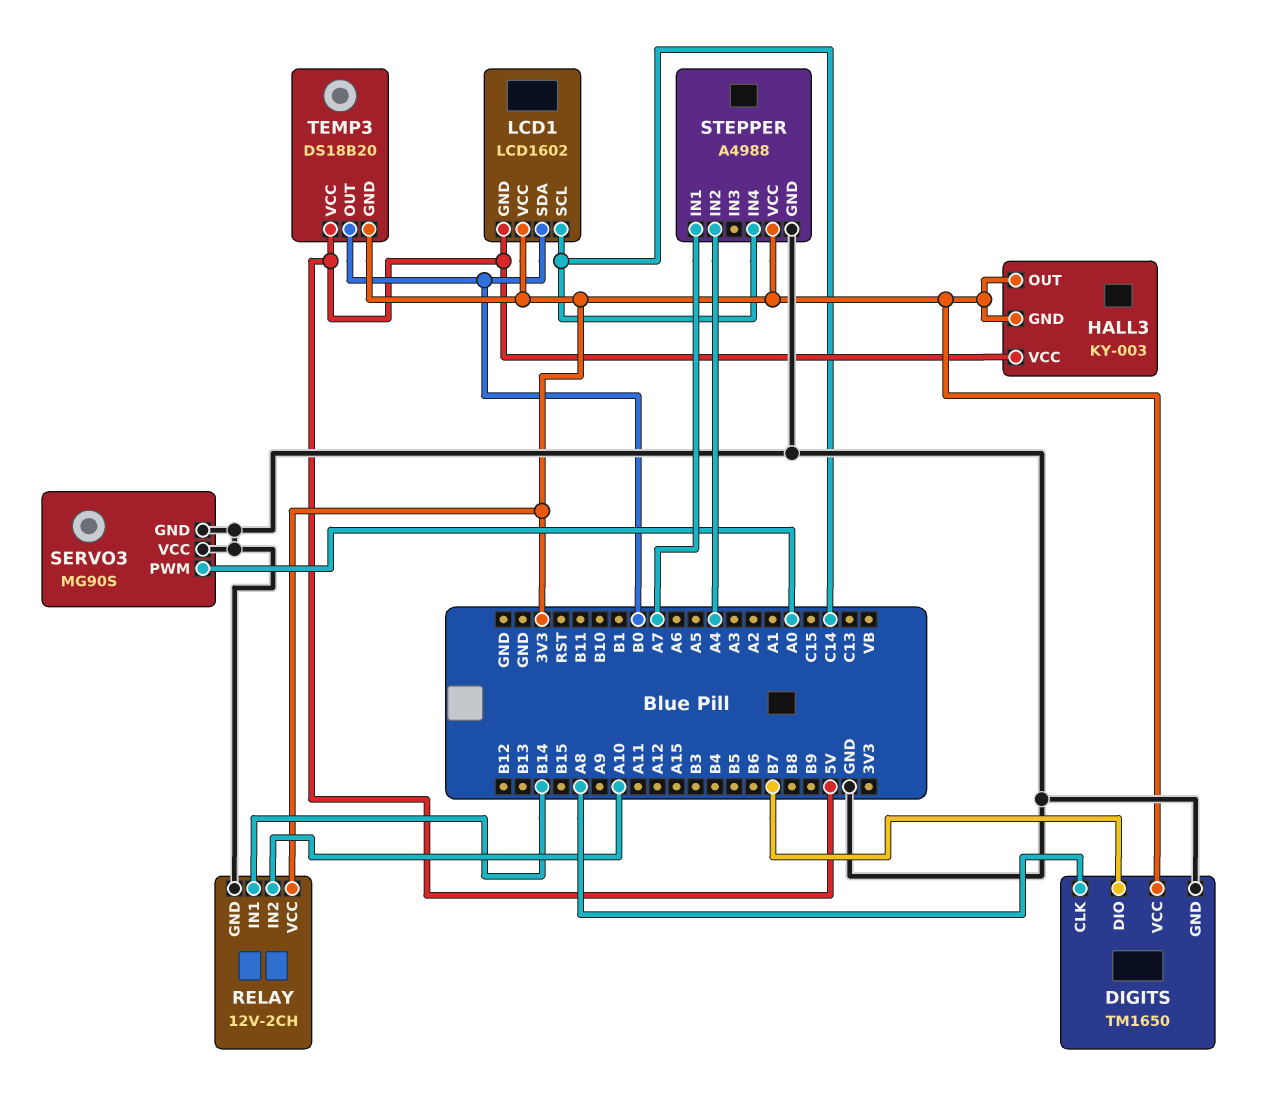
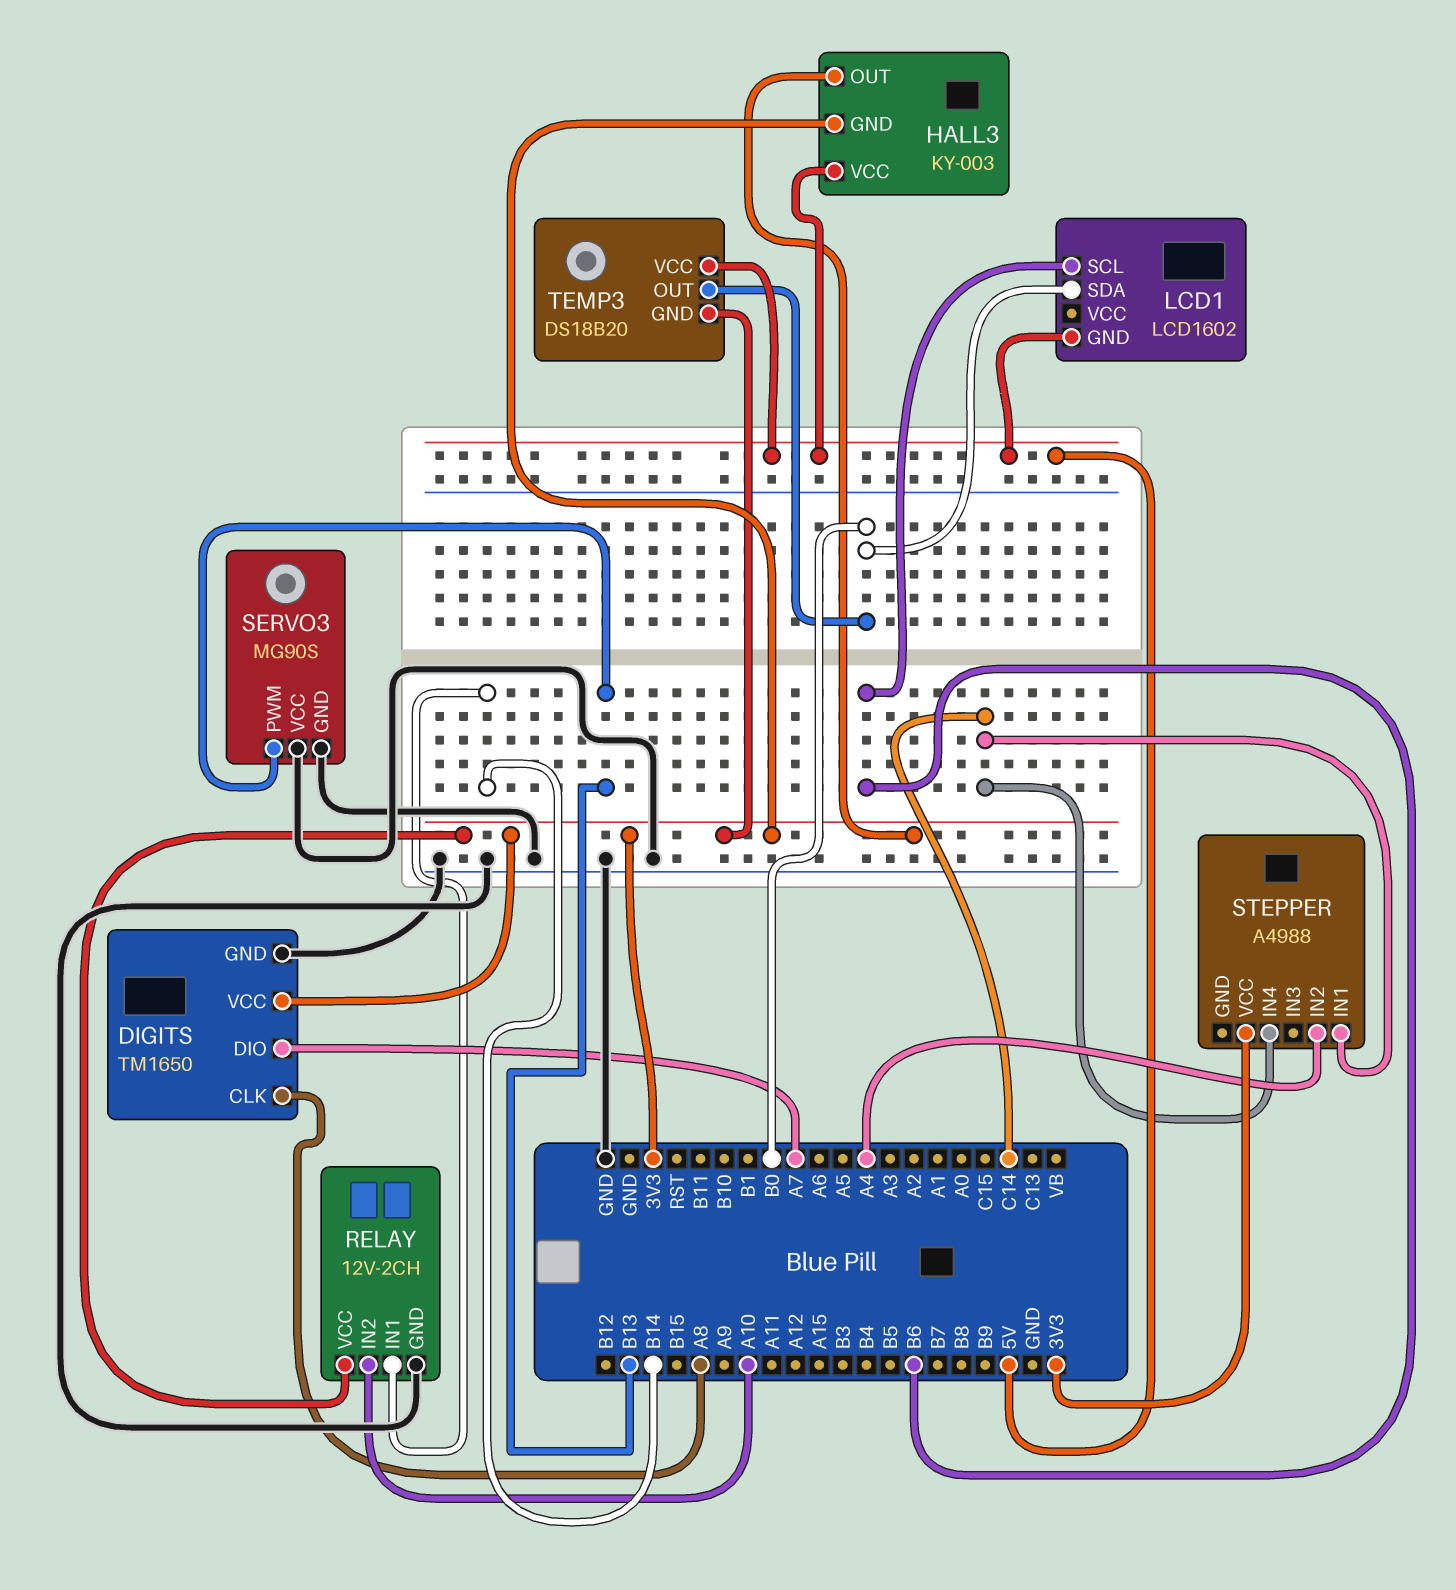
DIGITS pin DIO: B7 -> A7
LCD1 pin SCL: C14 -> B6
LCD1 pin VCC: 3V3 -> none
SERVO3 pin PWM: A0 -> B13
STEPPER pin GND: GND -> none
STEPPER pin IN1: A7 -> C14

